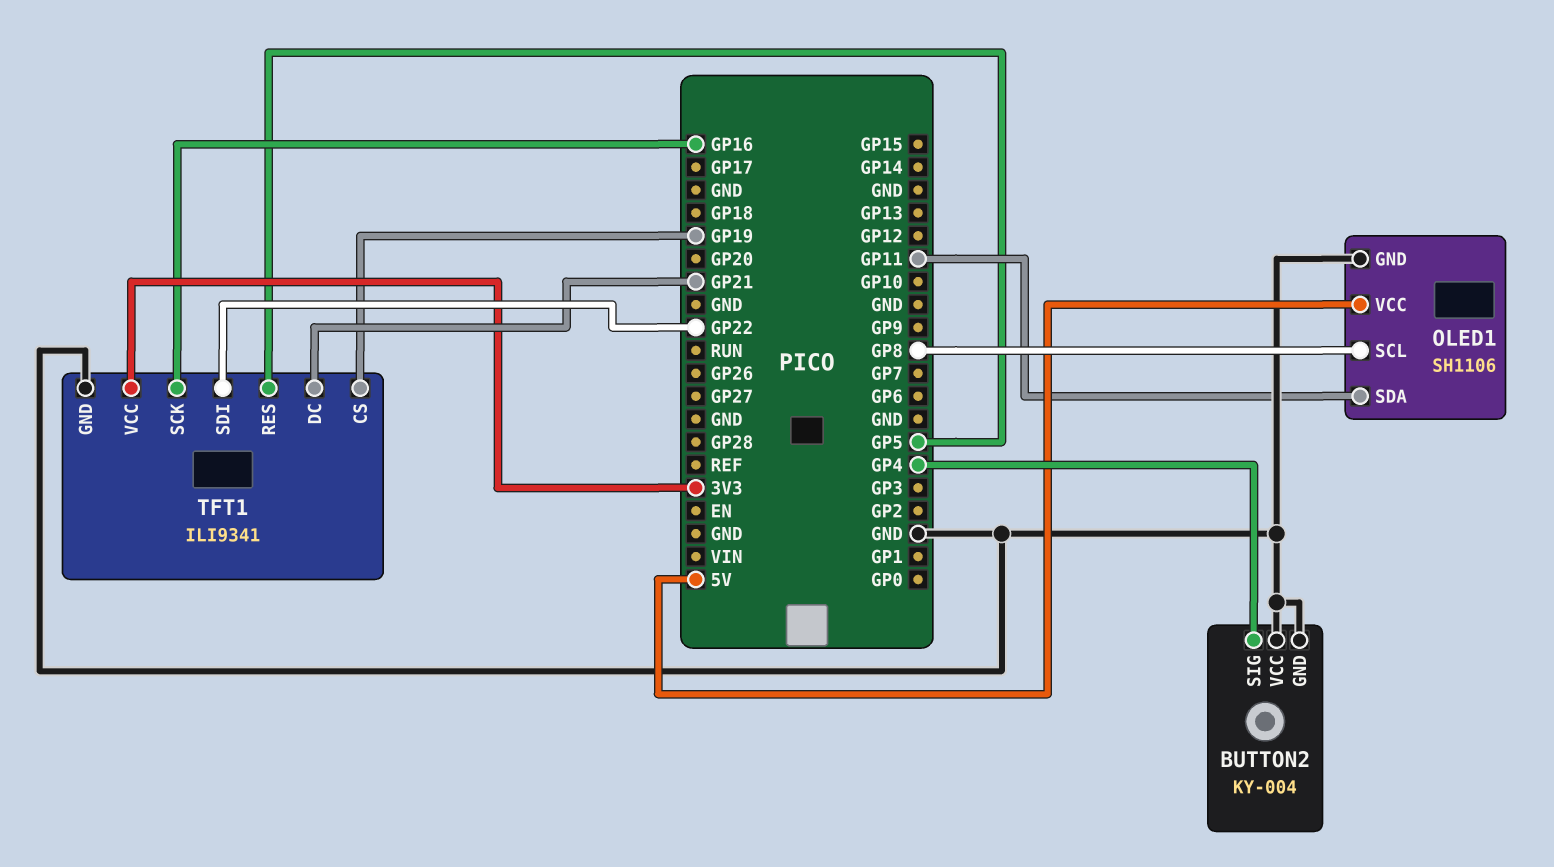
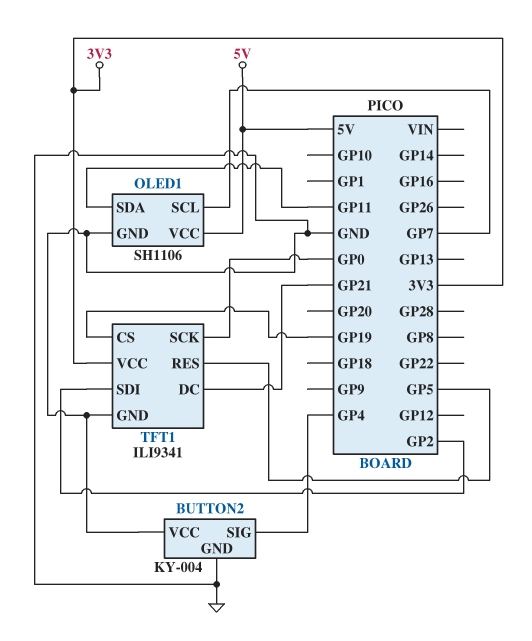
OLED1 pin SCL: GP8 -> GP7
TFT1 pin SCK: GP16 -> GP0
TFT1 pin SDI: GP22 -> GP2

